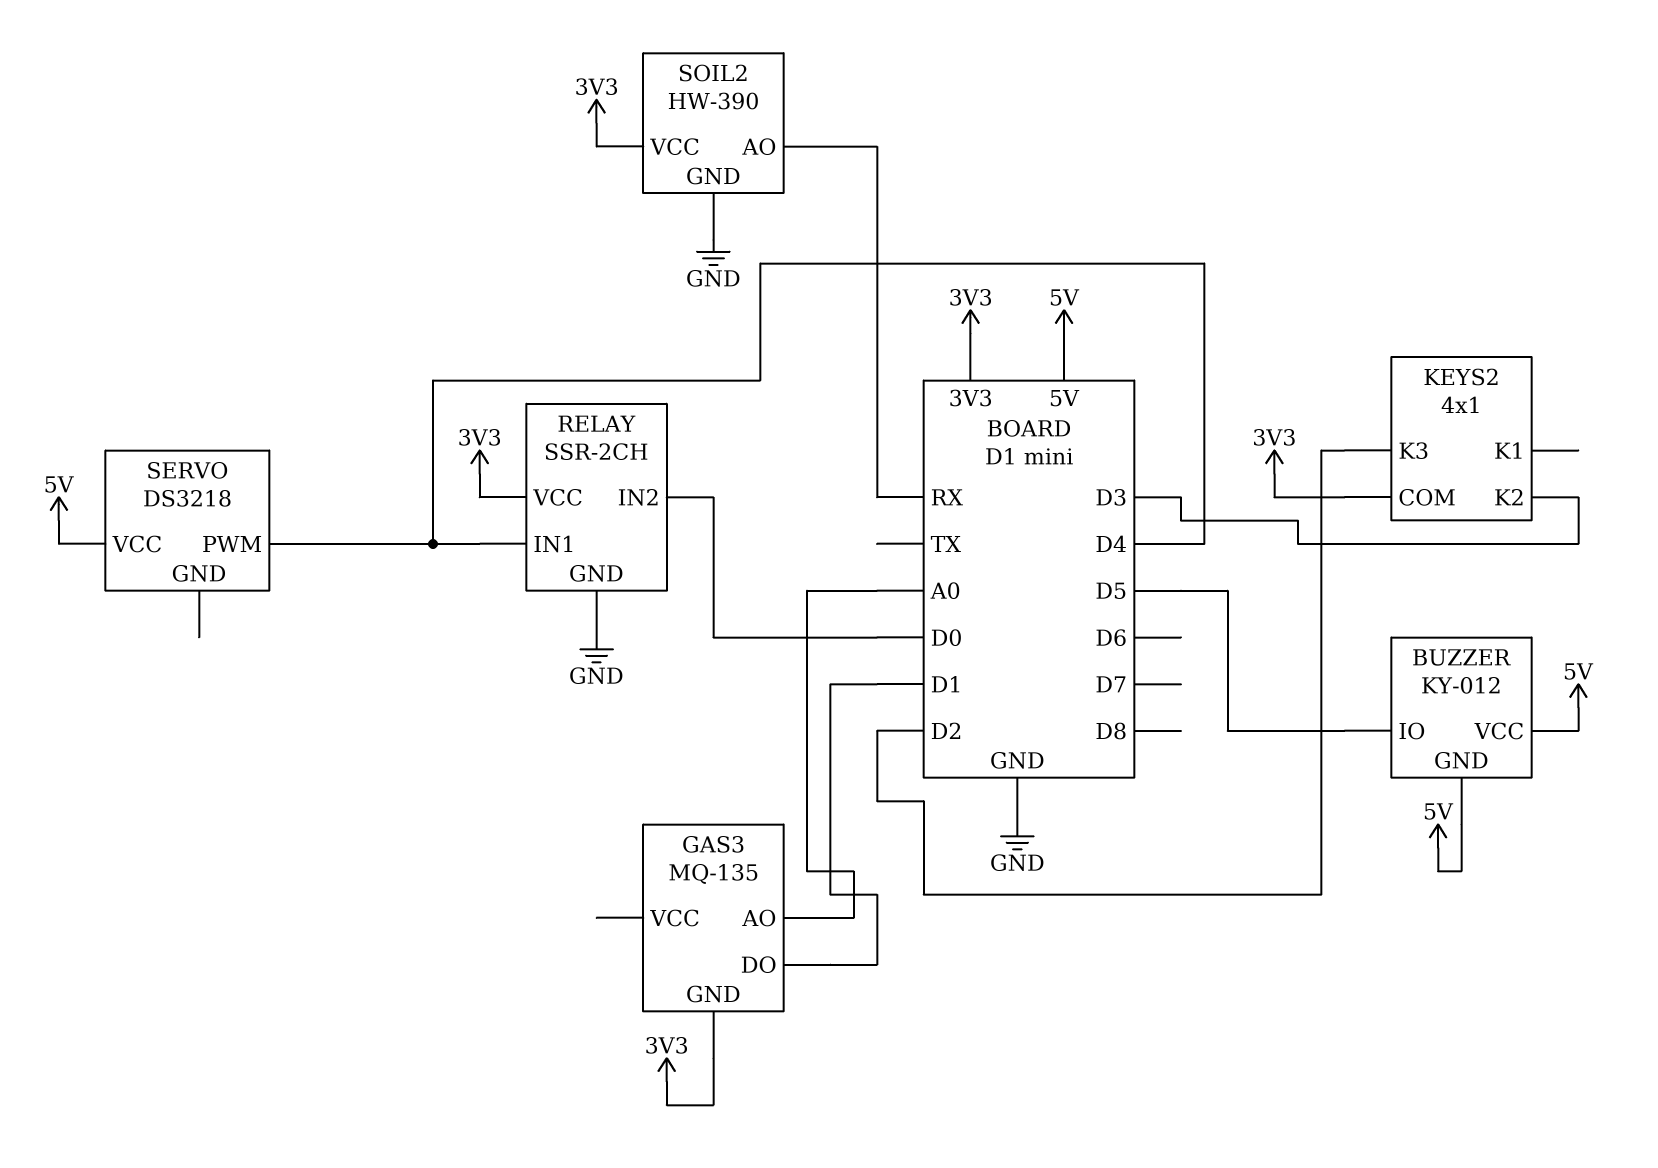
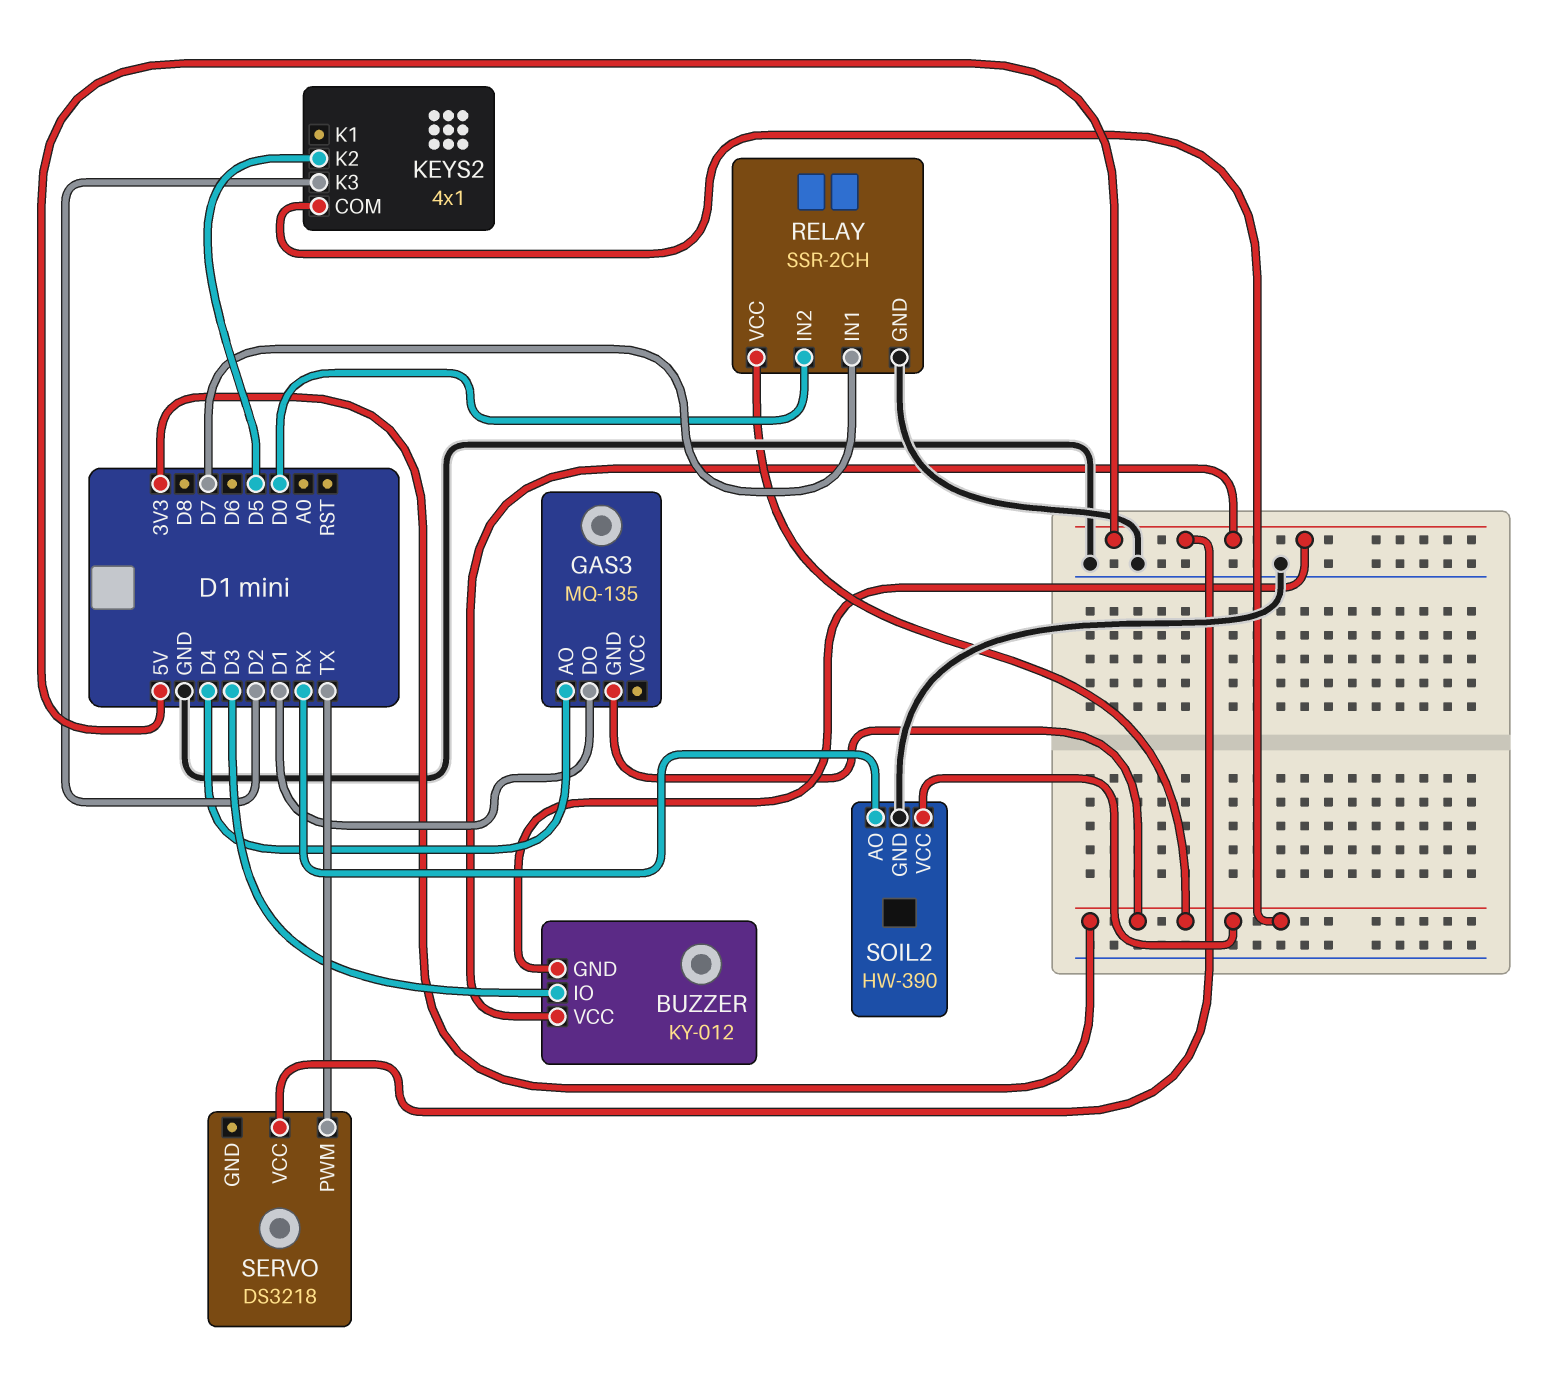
BUZZER pin IO: D5 -> D3
GAS3 pin AO: A0 -> D4
KEYS2 pin K2: D3 -> D5
RELAY pin IN1: D4 -> D7
SERVO pin PWM: D4 -> TX

